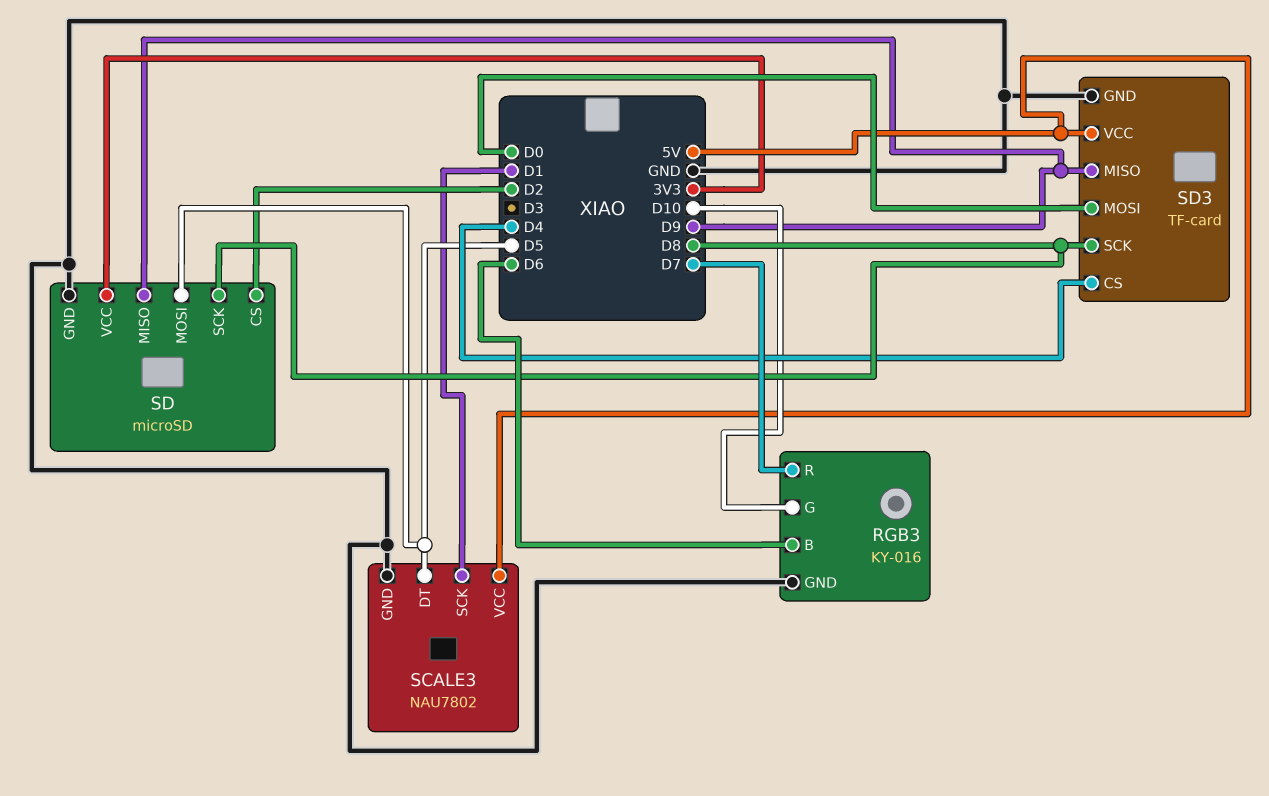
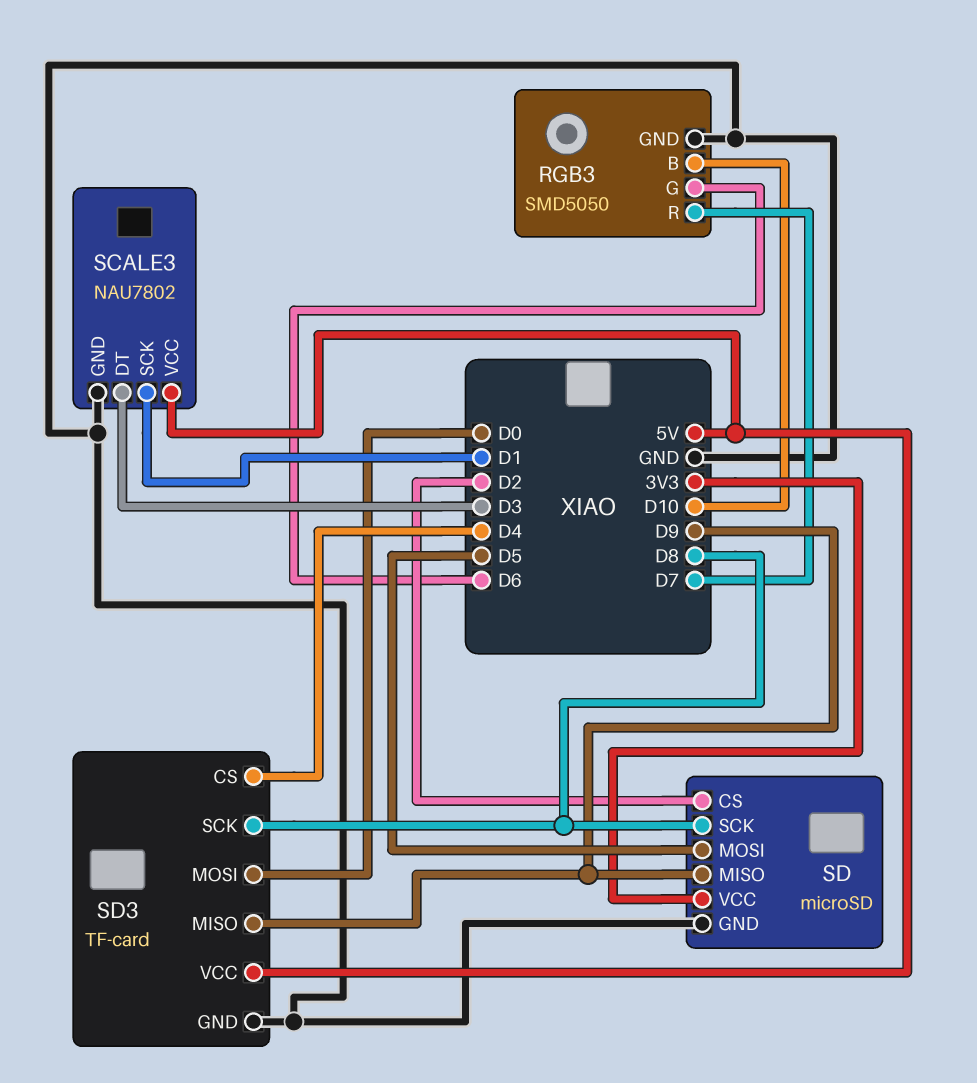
RGB3: KY-016 -> SMD5050
RGB3 pin B: D6 -> D10
RGB3 pin G: D10 -> D6
SCALE3 pin DT: D5 -> D3

